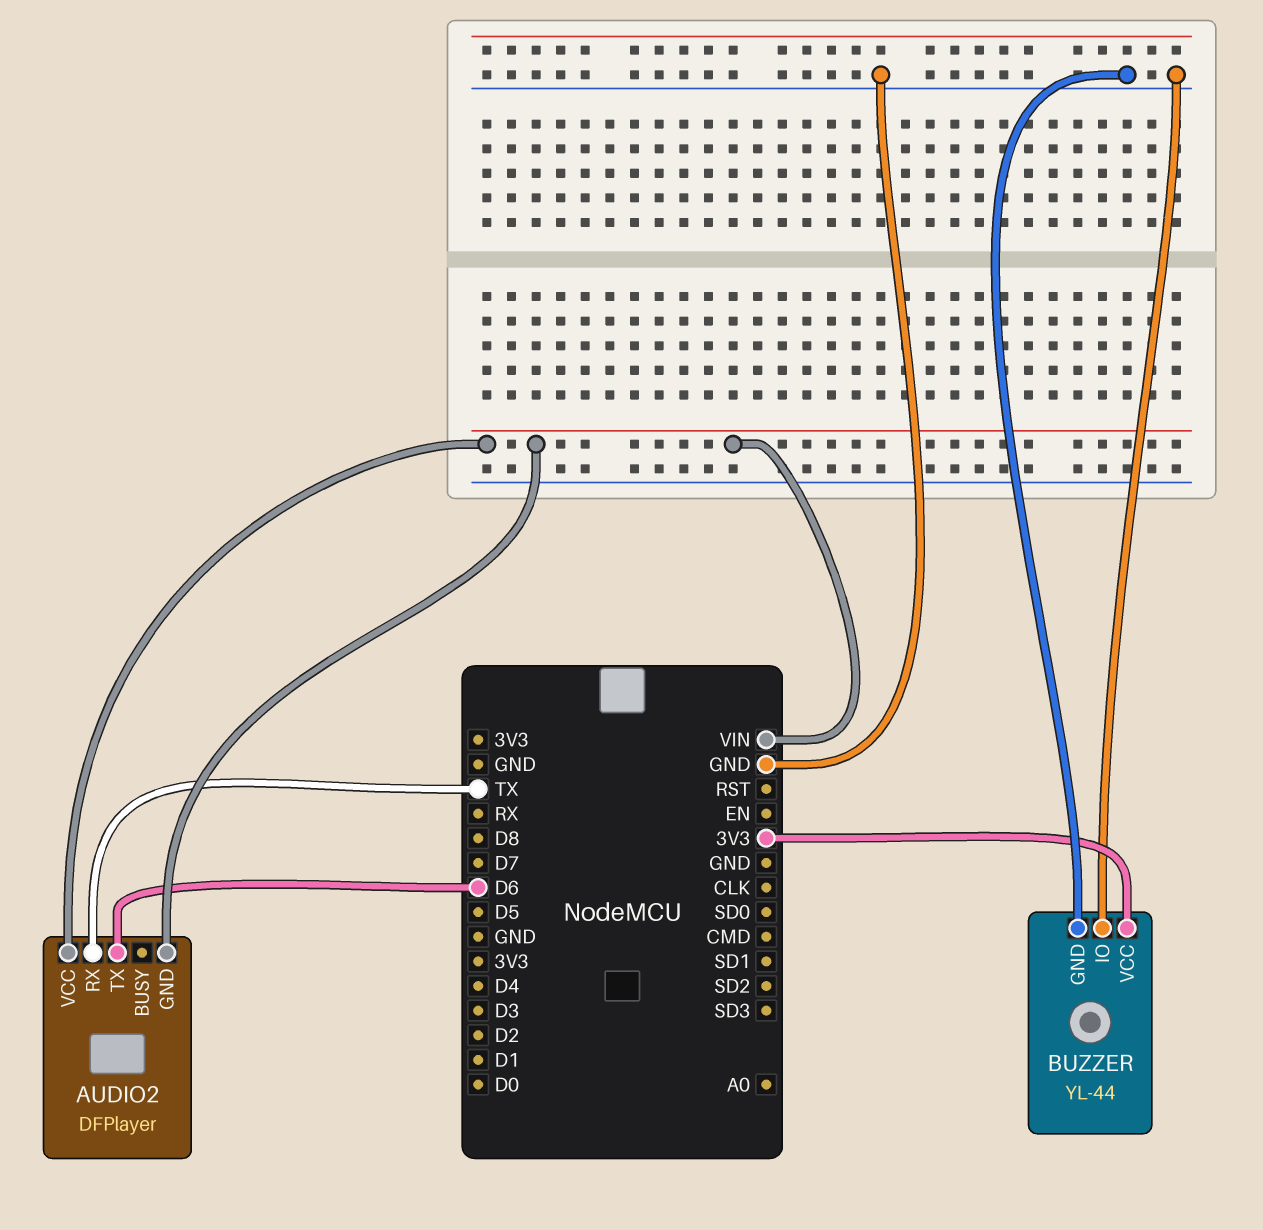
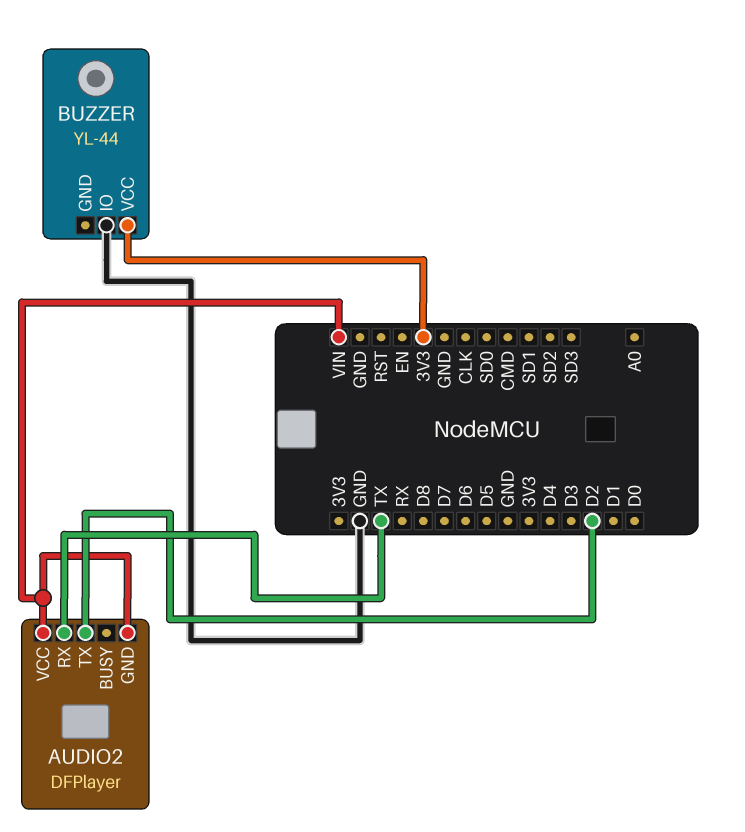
AUDIO2 pin TX: D6 -> D2
BUZZER pin GND: GND -> none

